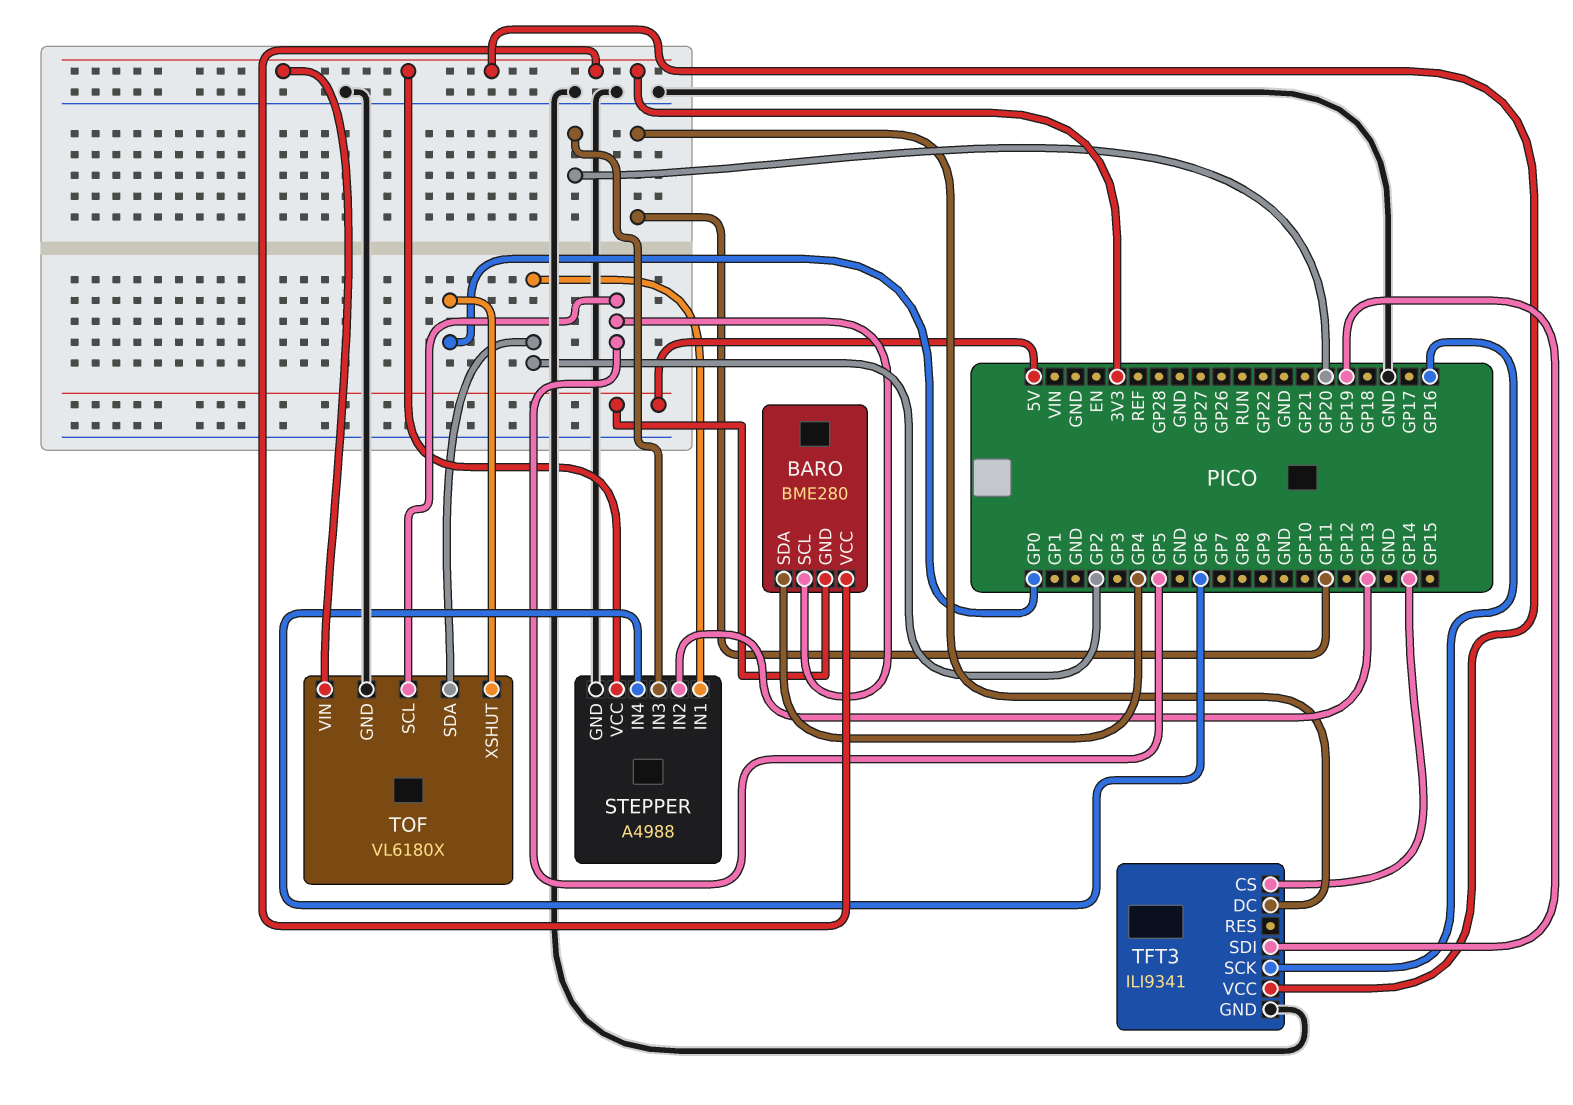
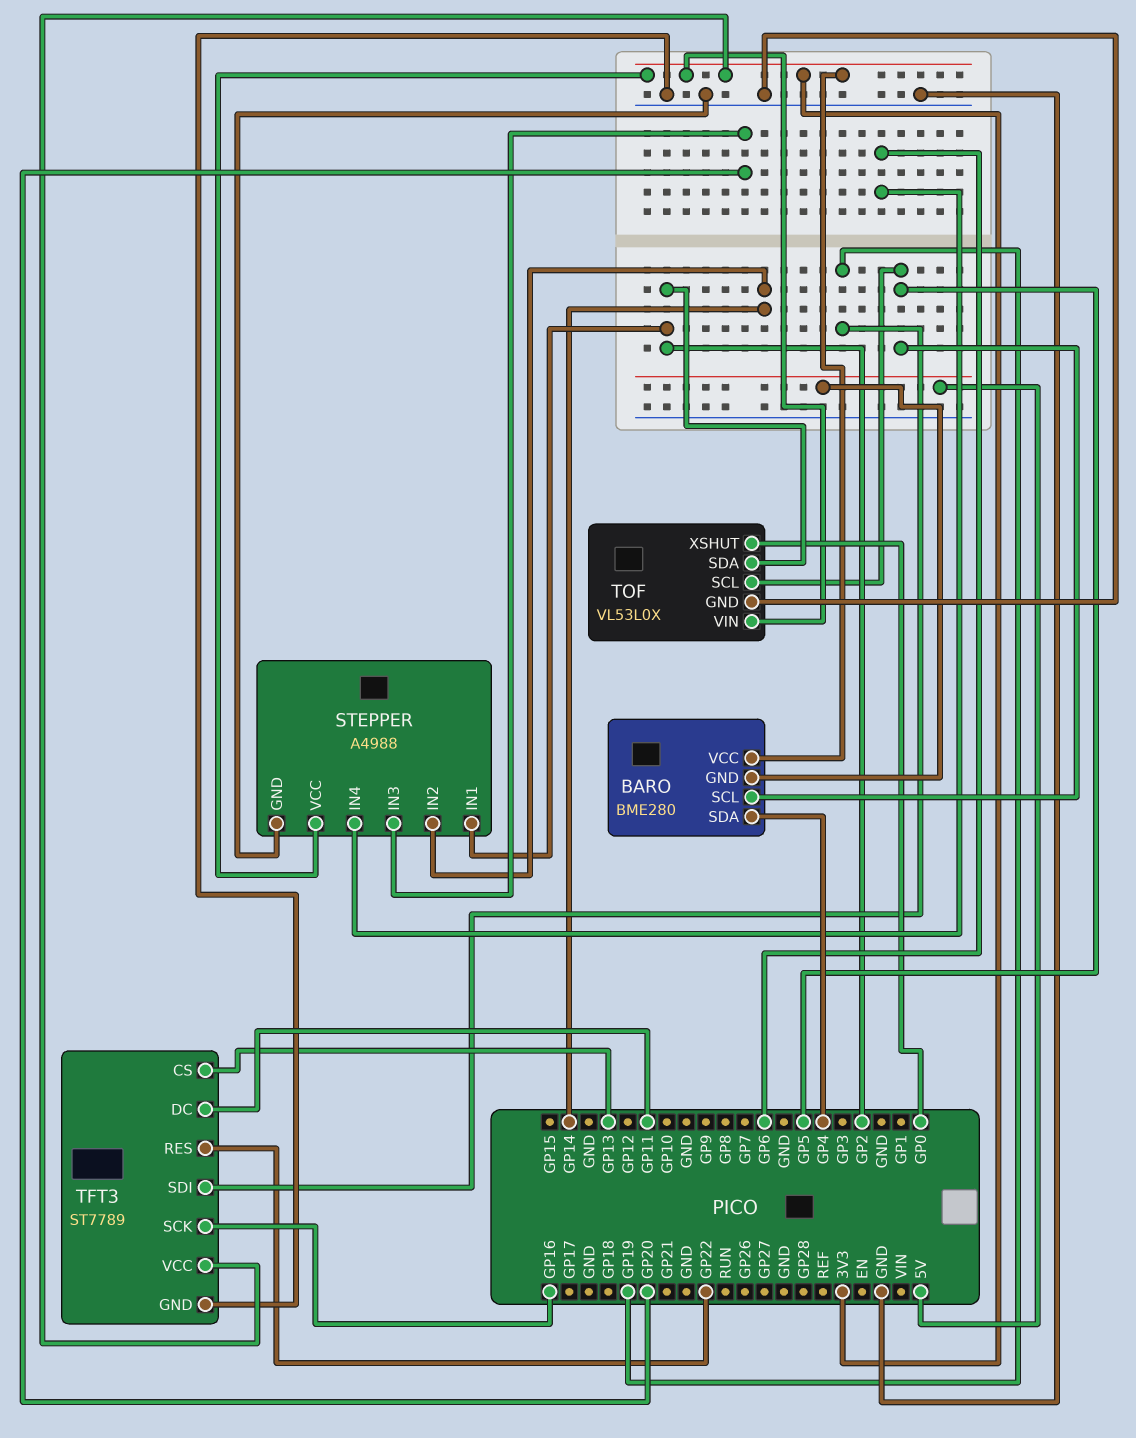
STEPPER pin IN2: GP13 -> GP14
TFT3: ILI9341 -> ST7789
TFT3 pin CS: GP14 -> GP13
TFT3 pin RES: none -> GP22
TOF: VL6180X -> VL53L0X

